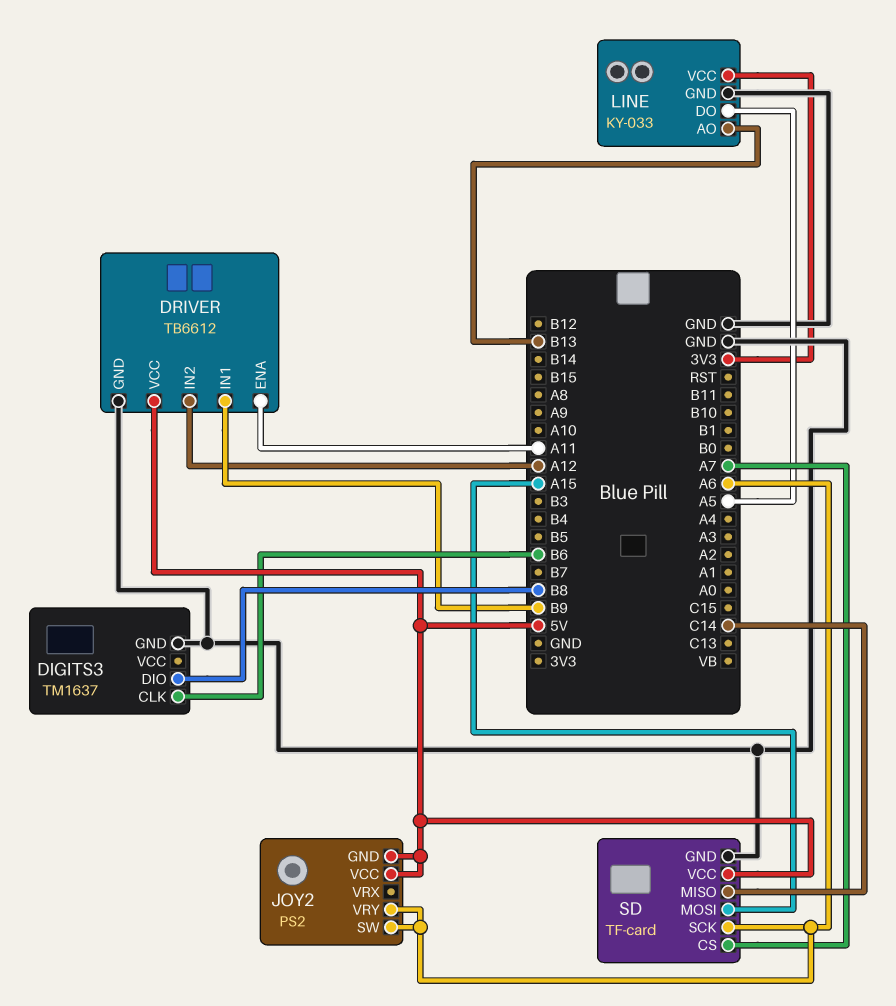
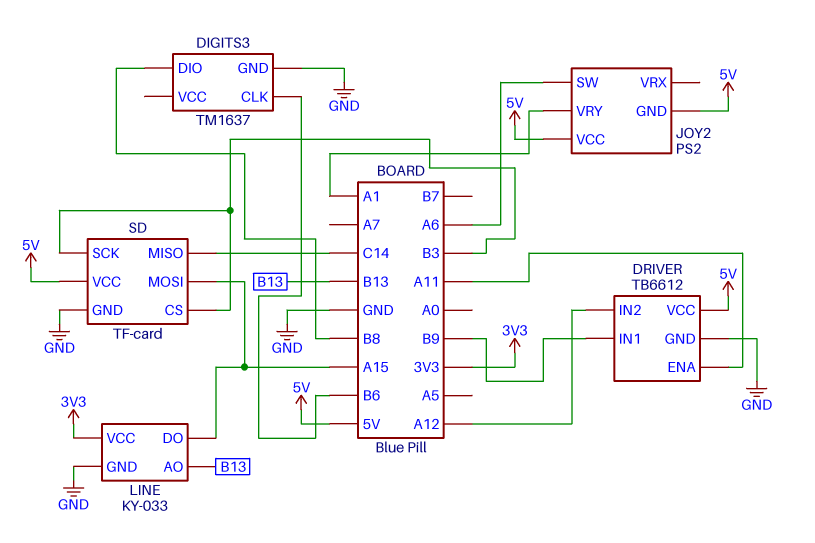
JOY2 pin VRY: A6 -> A1
LINE pin DO: A5 -> A15
SD pin CS: A7 -> B3
SD pin SCK: A6 -> B3

